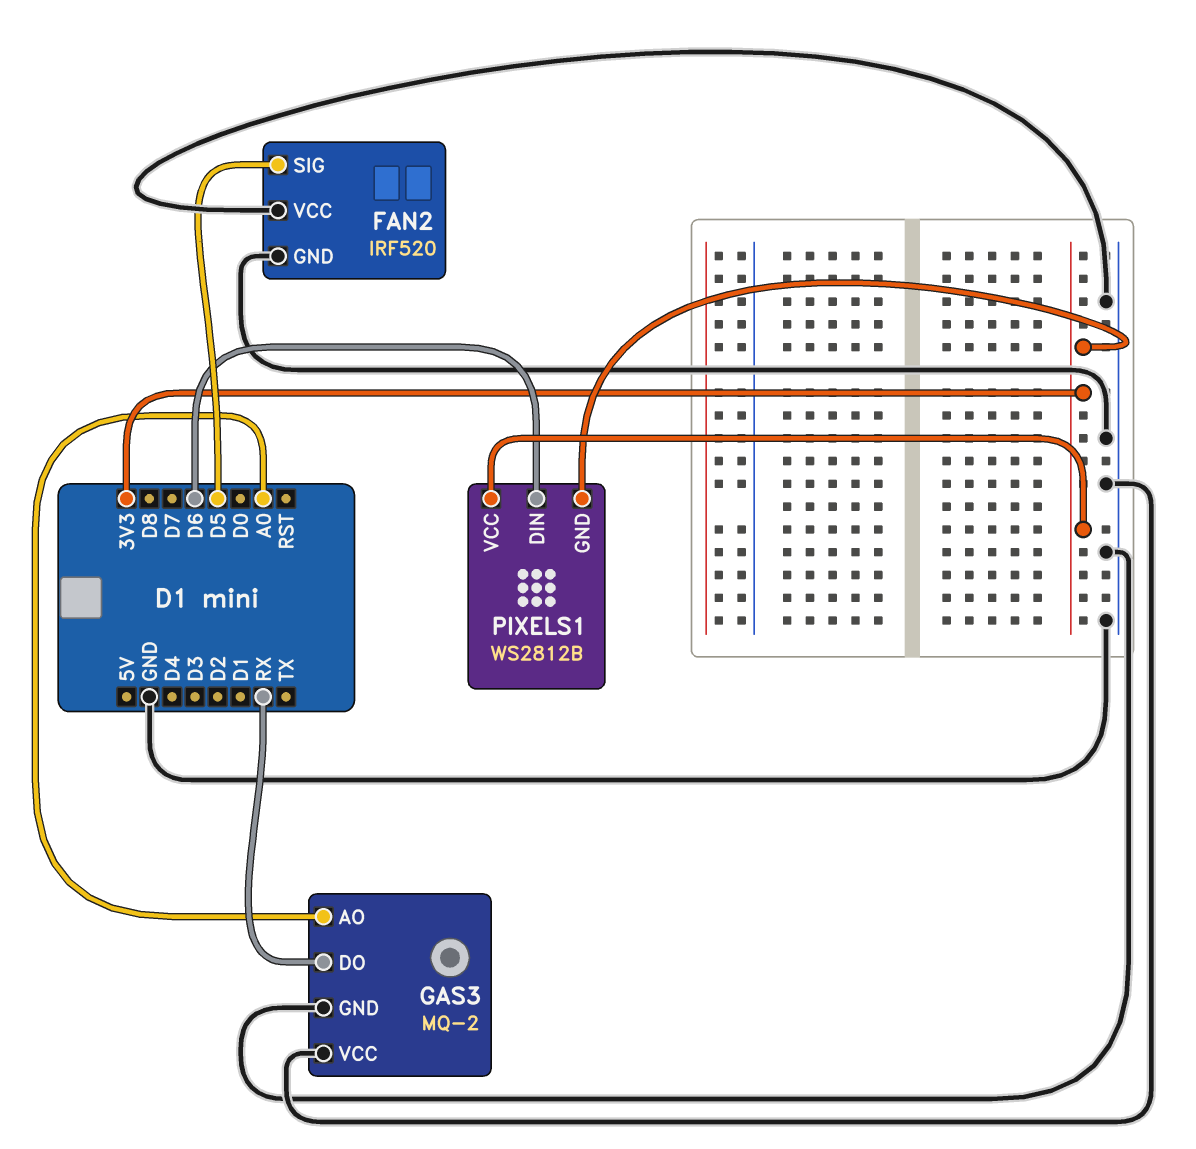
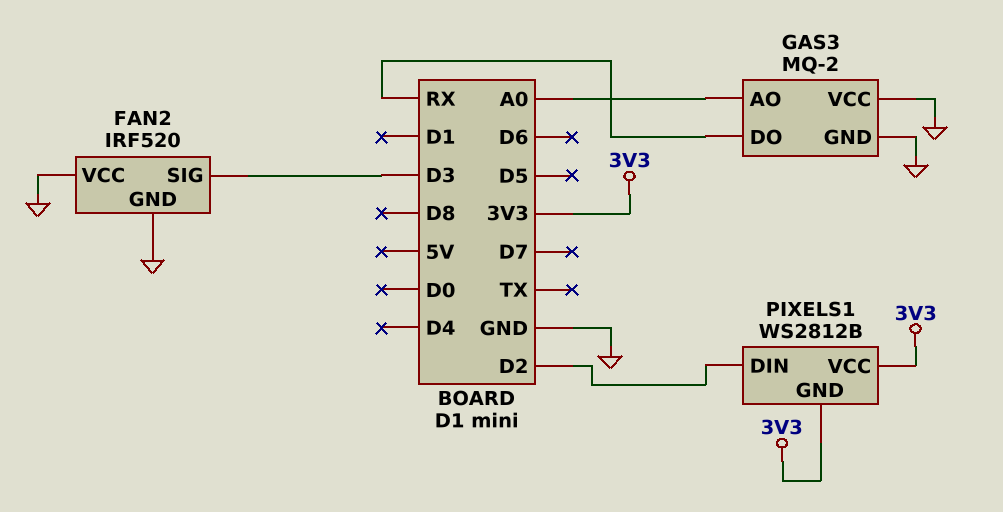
FAN2 pin SIG: D5 -> D3
PIXELS1 pin DIN: D6 -> D2

